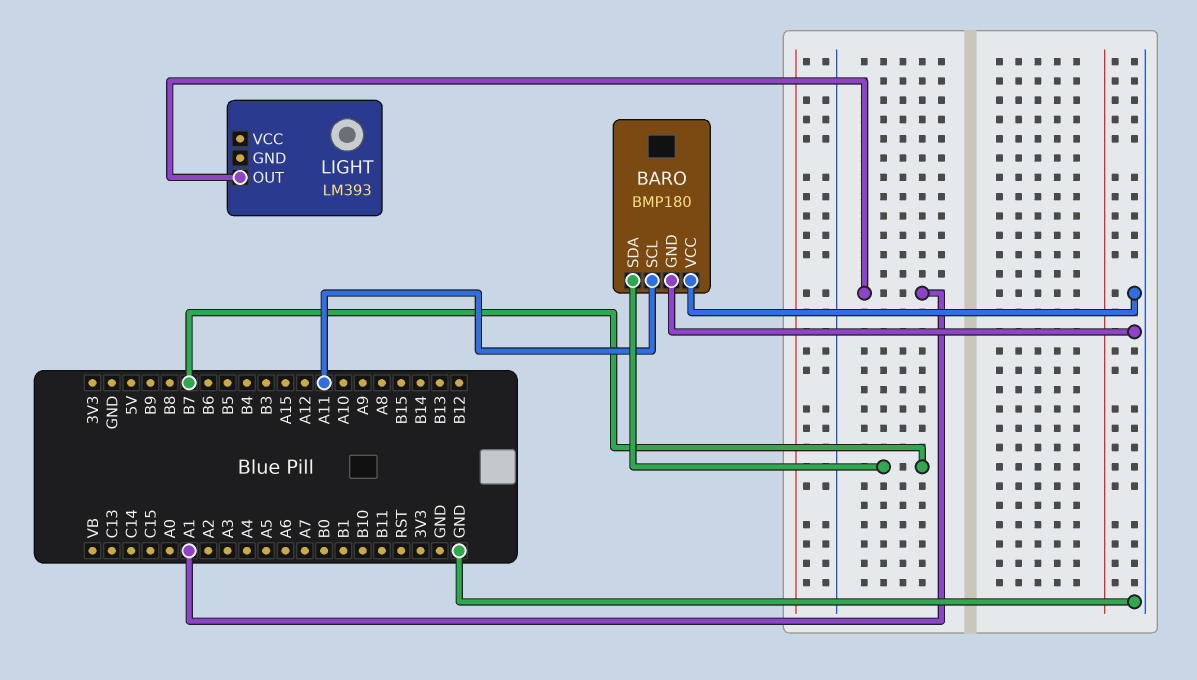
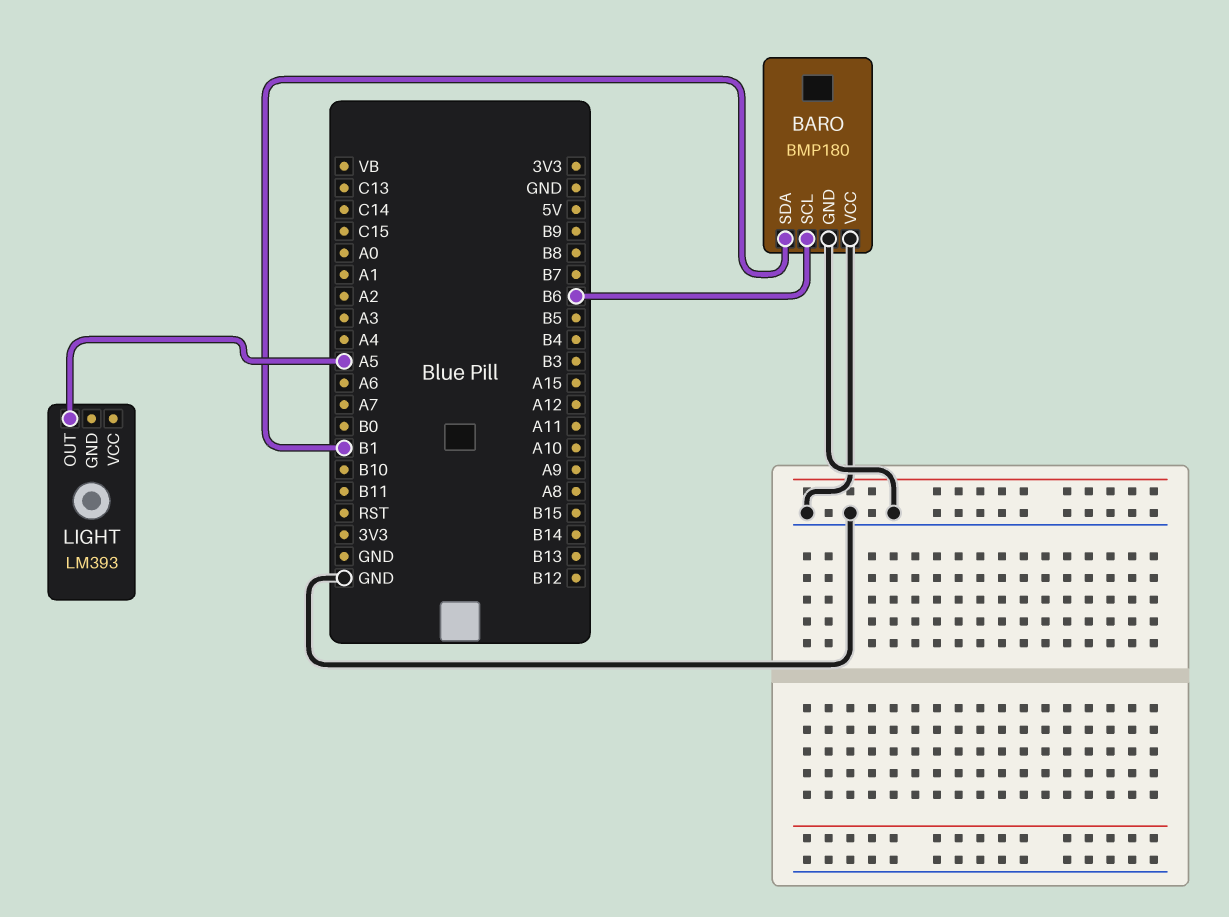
BARO pin SCL: A11 -> B6
BARO pin SDA: B7 -> B1
LIGHT pin OUT: A1 -> A5

